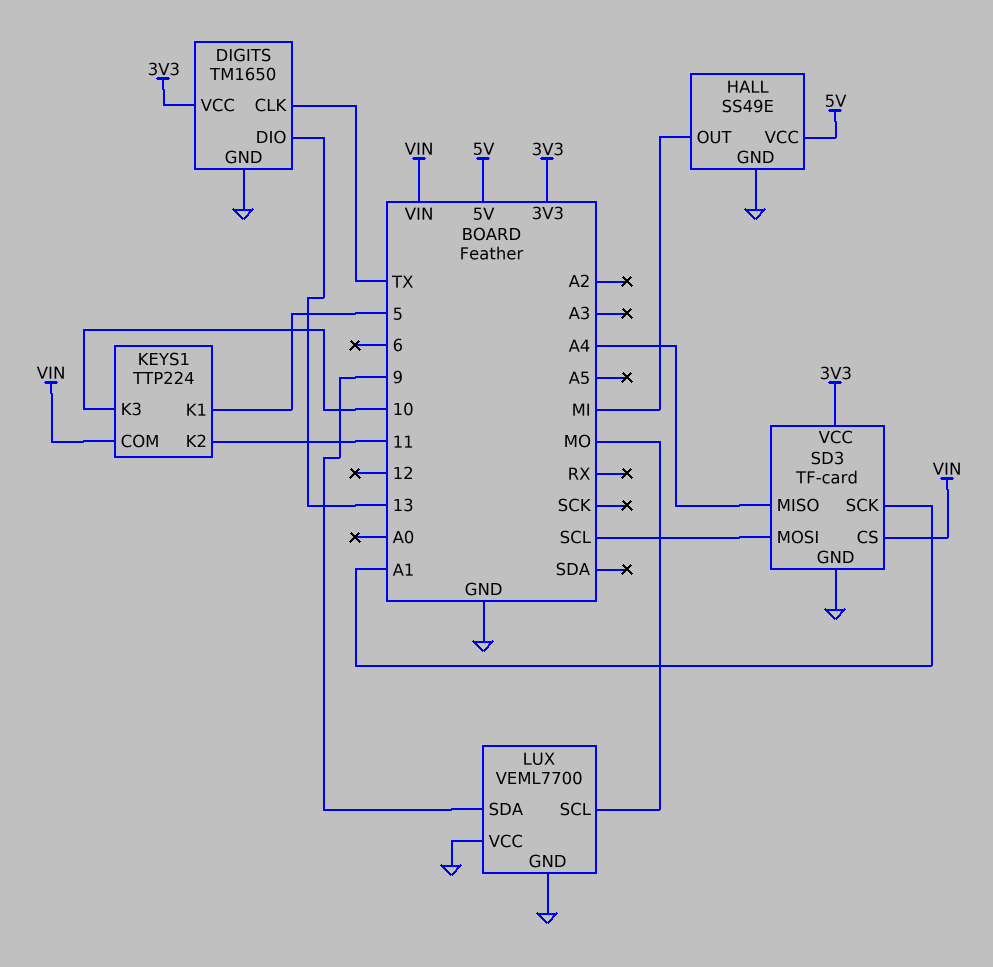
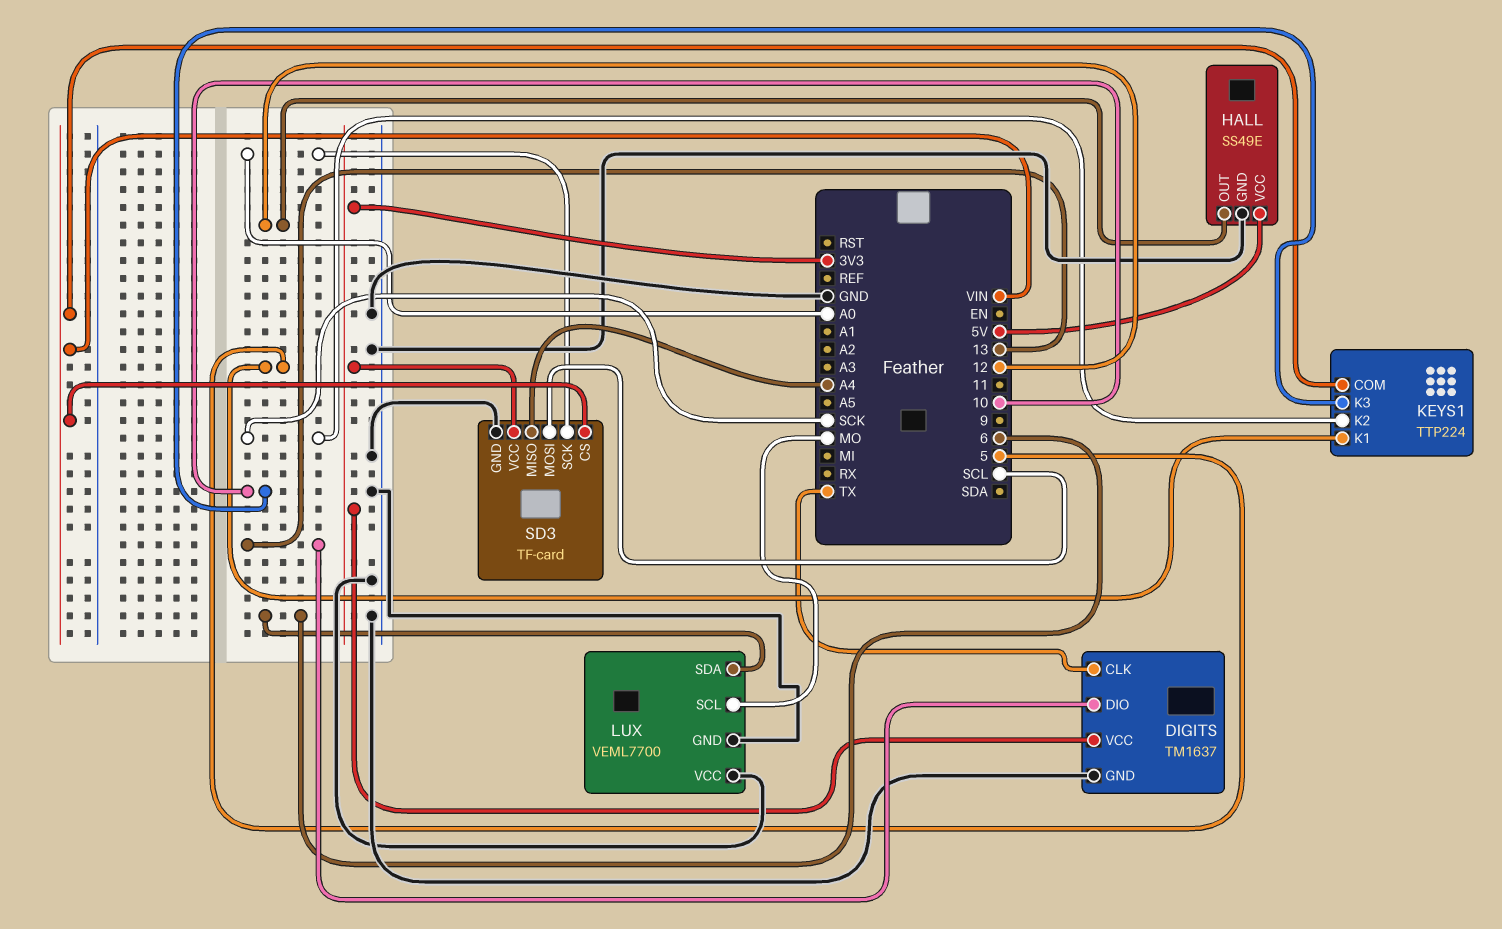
DIGITS: TM1650 -> TM1637
HALL pin OUT: MI -> 12
KEYS1 pin K2: 11 -> SCK
LUX pin SDA: 9 -> 6
SD3 pin SCK: A1 -> A0

